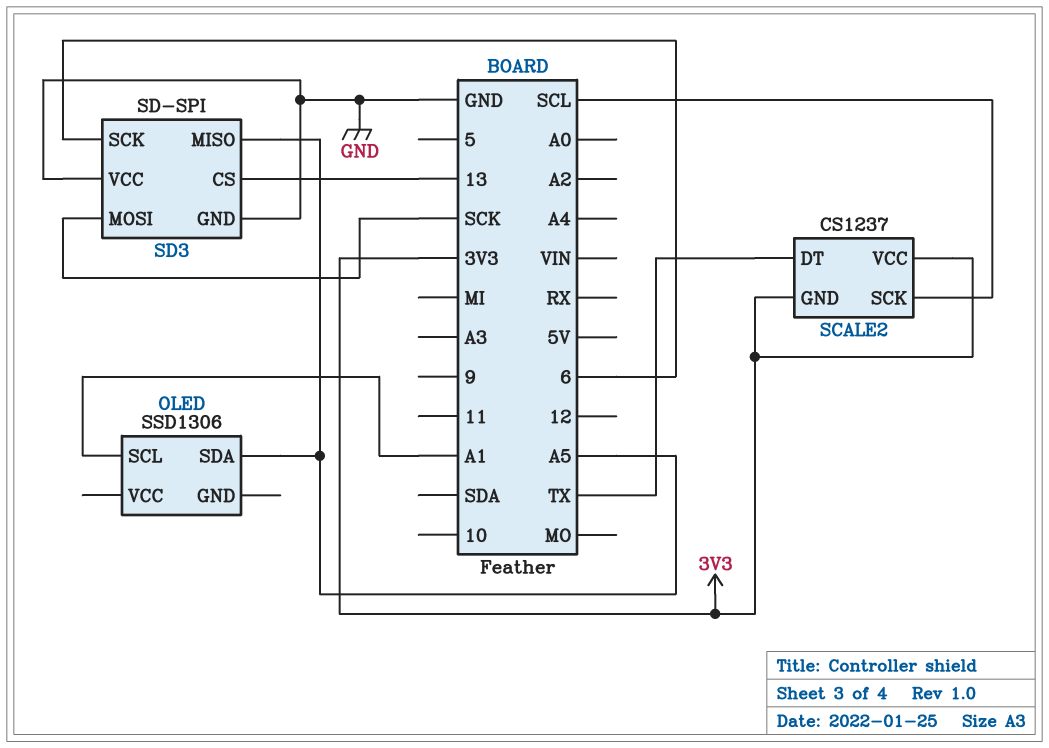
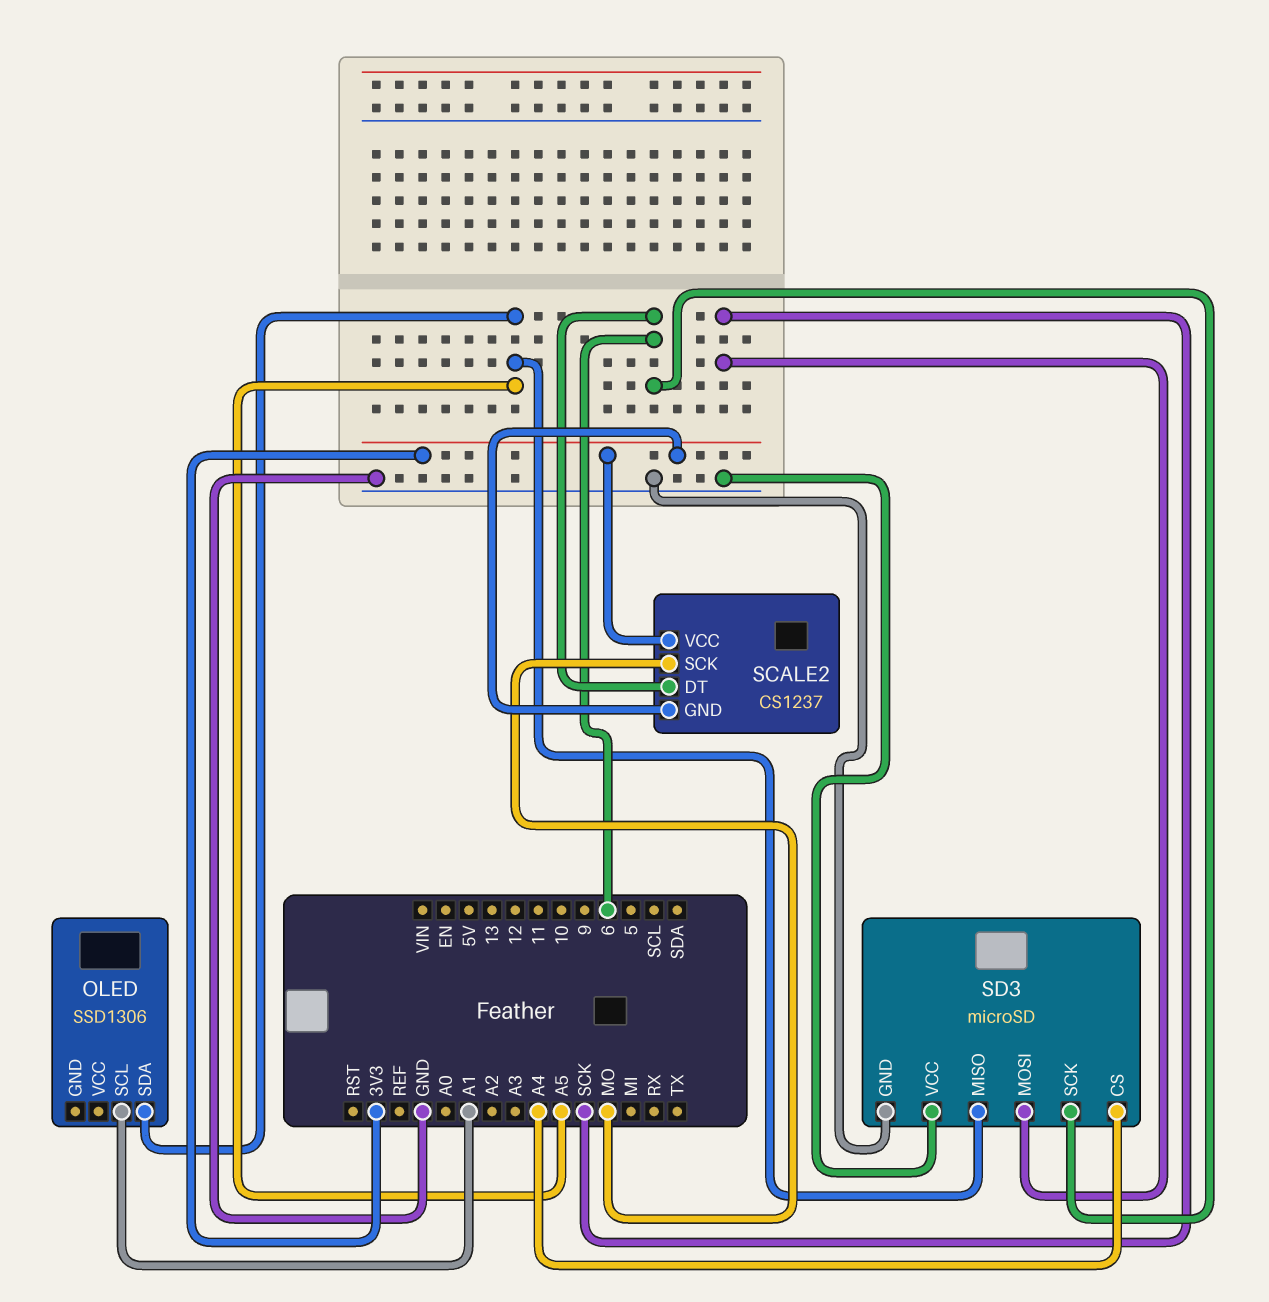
SCALE2 pin DT: TX -> 6
SCALE2 pin SCK: SCL -> MO
SD3: SD-SPI -> microSD
SD3 pin CS: 13 -> A4

